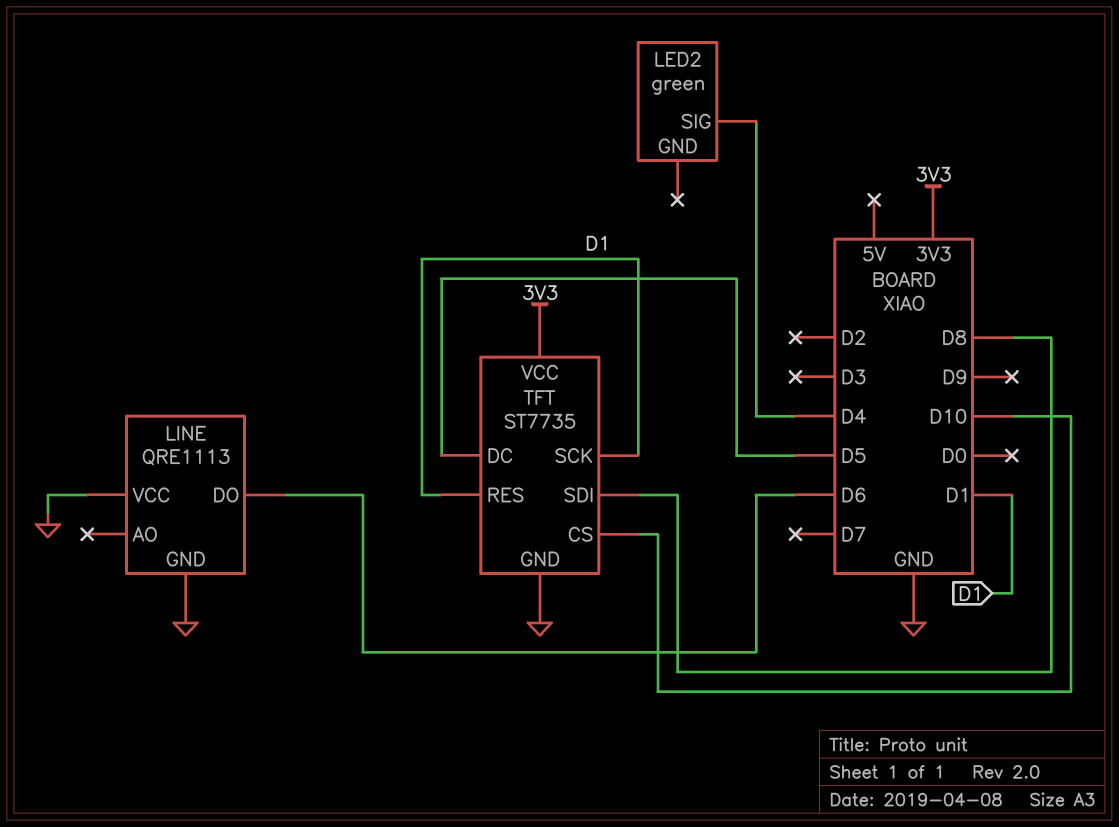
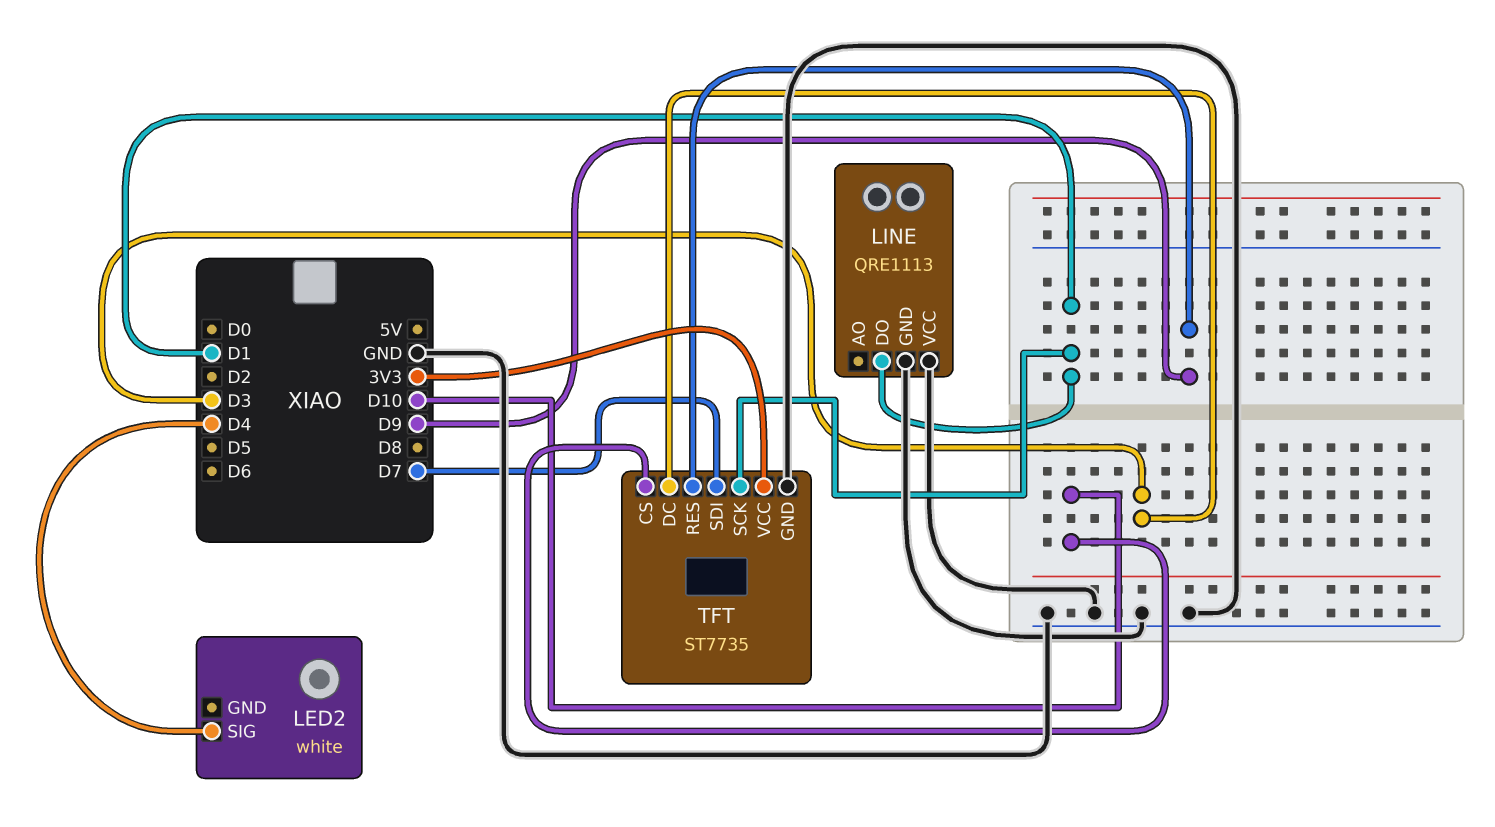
LED2: green -> white
LINE pin DO: D6 -> D1
TFT pin DC: D5 -> D3
TFT pin RES: D1 -> D9
TFT pin SDI: D8 -> D7

